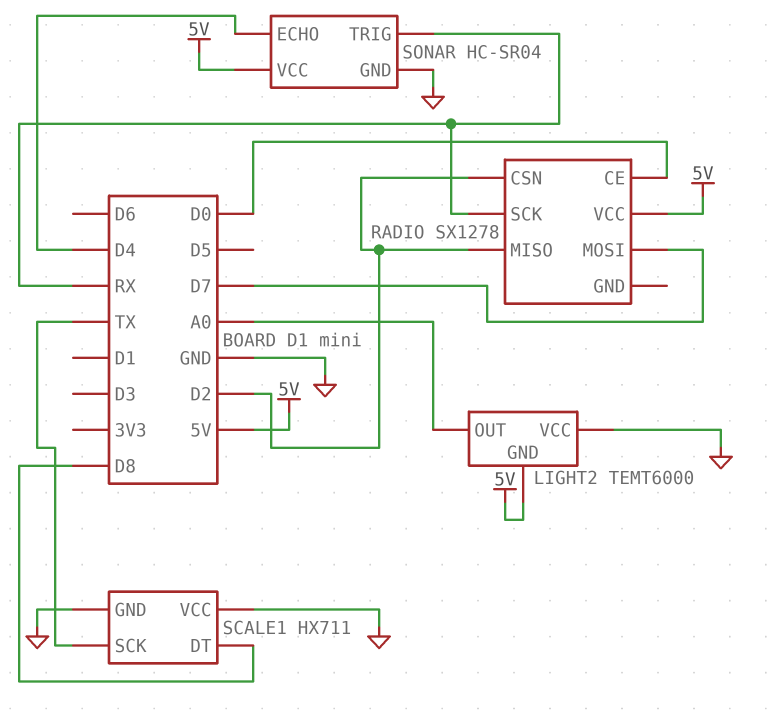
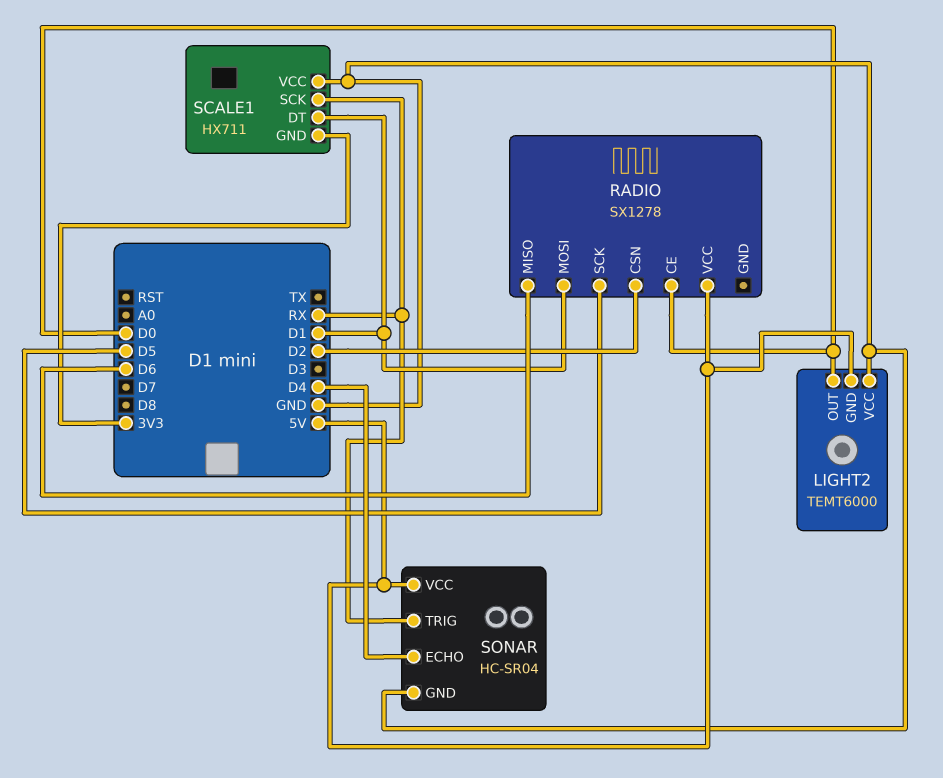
LIGHT2 pin OUT: A0 -> D0
RADIO pin MISO: D2 -> D6
RADIO pin MOSI: D7 -> D1
RADIO pin SCK: RX -> D5
SCALE1 pin DT: D8 -> D1
SCALE1 pin GND: GND -> 3V3
SCALE1 pin SCK: TX -> RX

